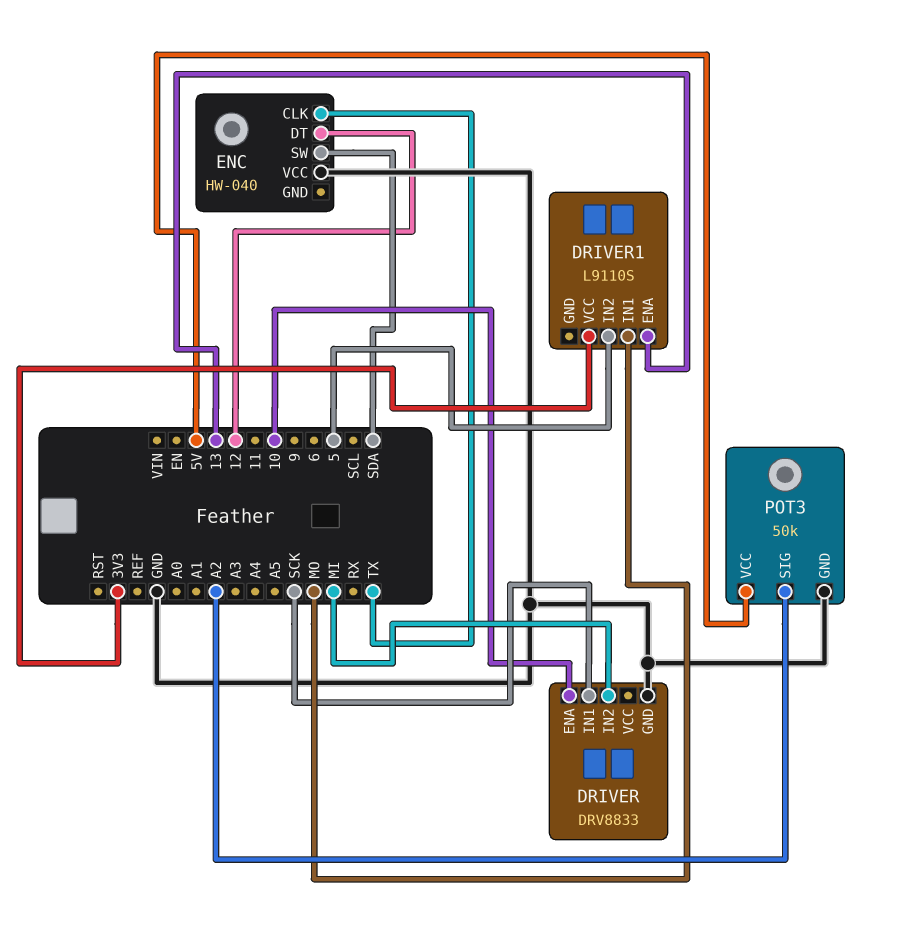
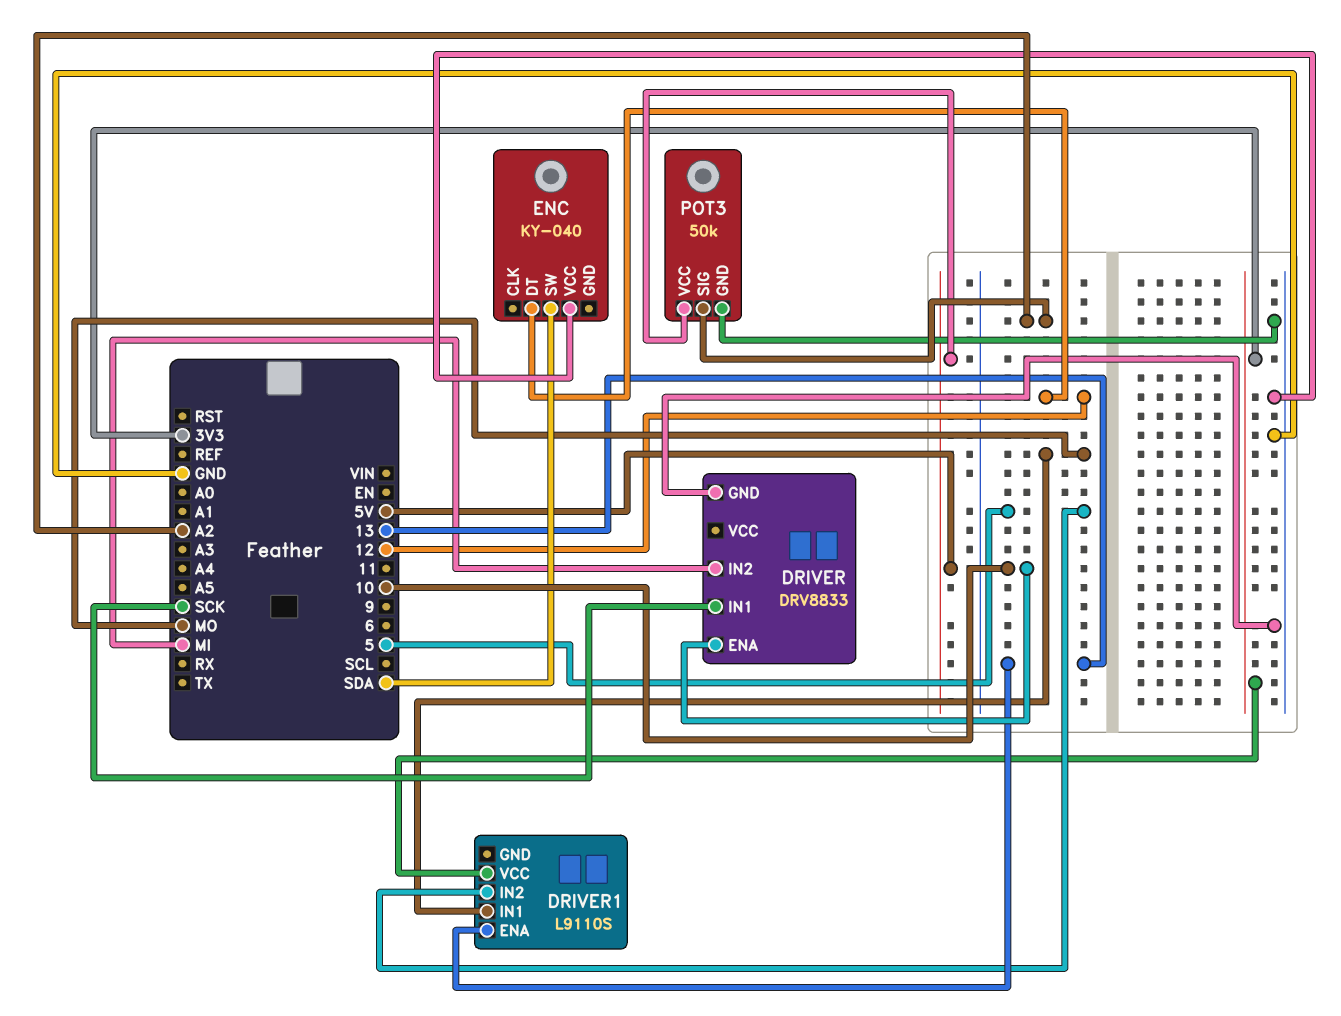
ENC: HW-040 -> KY-040
ENC pin CLK: TX -> none

